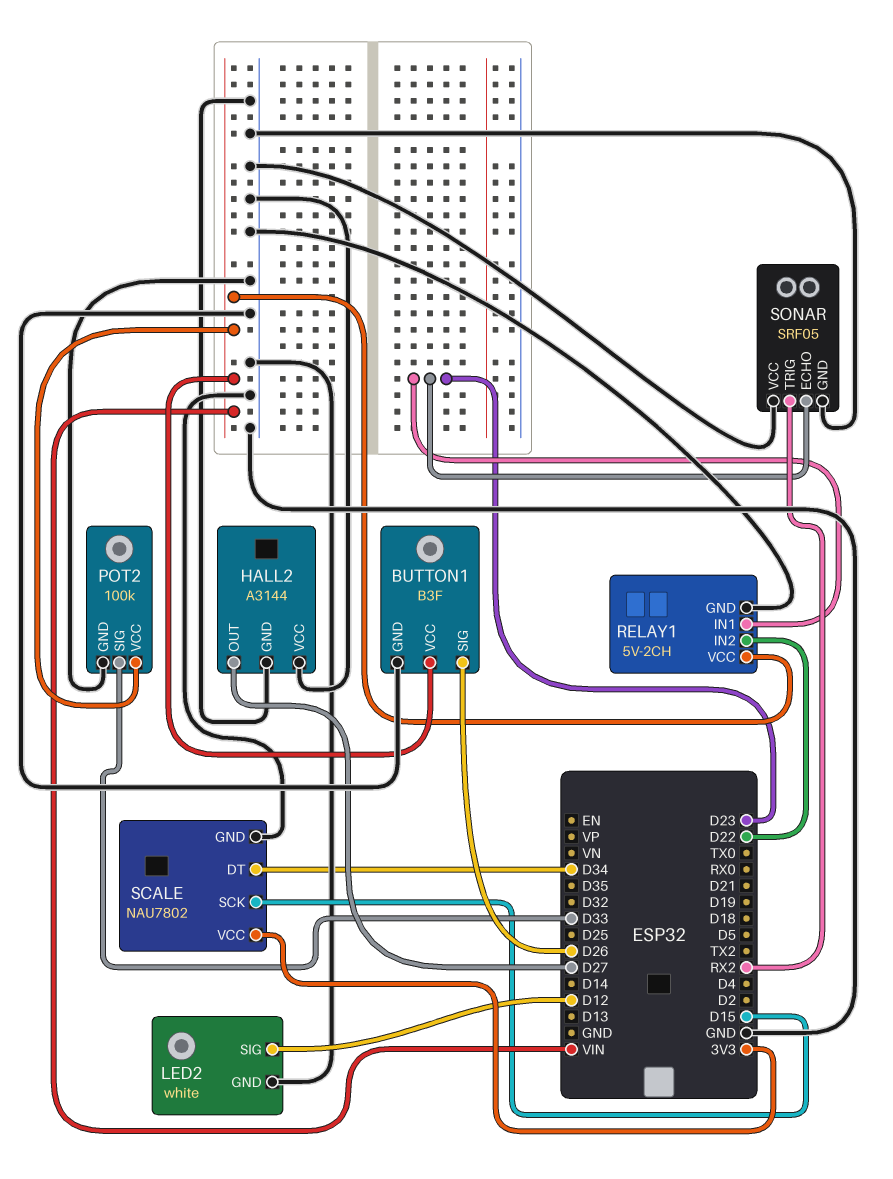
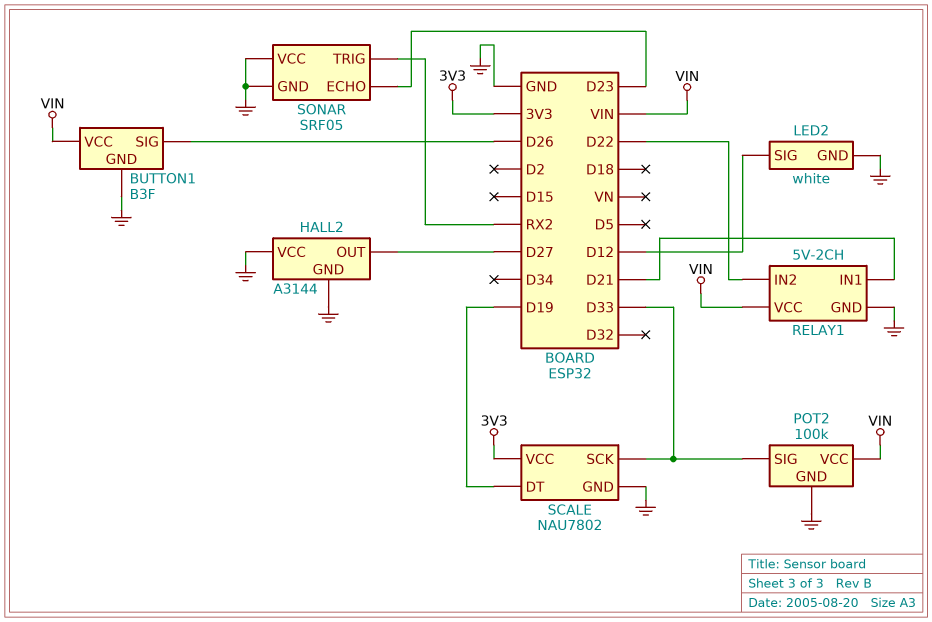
RELAY1 pin IN1: D23 -> D21
SCALE pin DT: D34 -> D19
SCALE pin SCK: D15 -> D33

